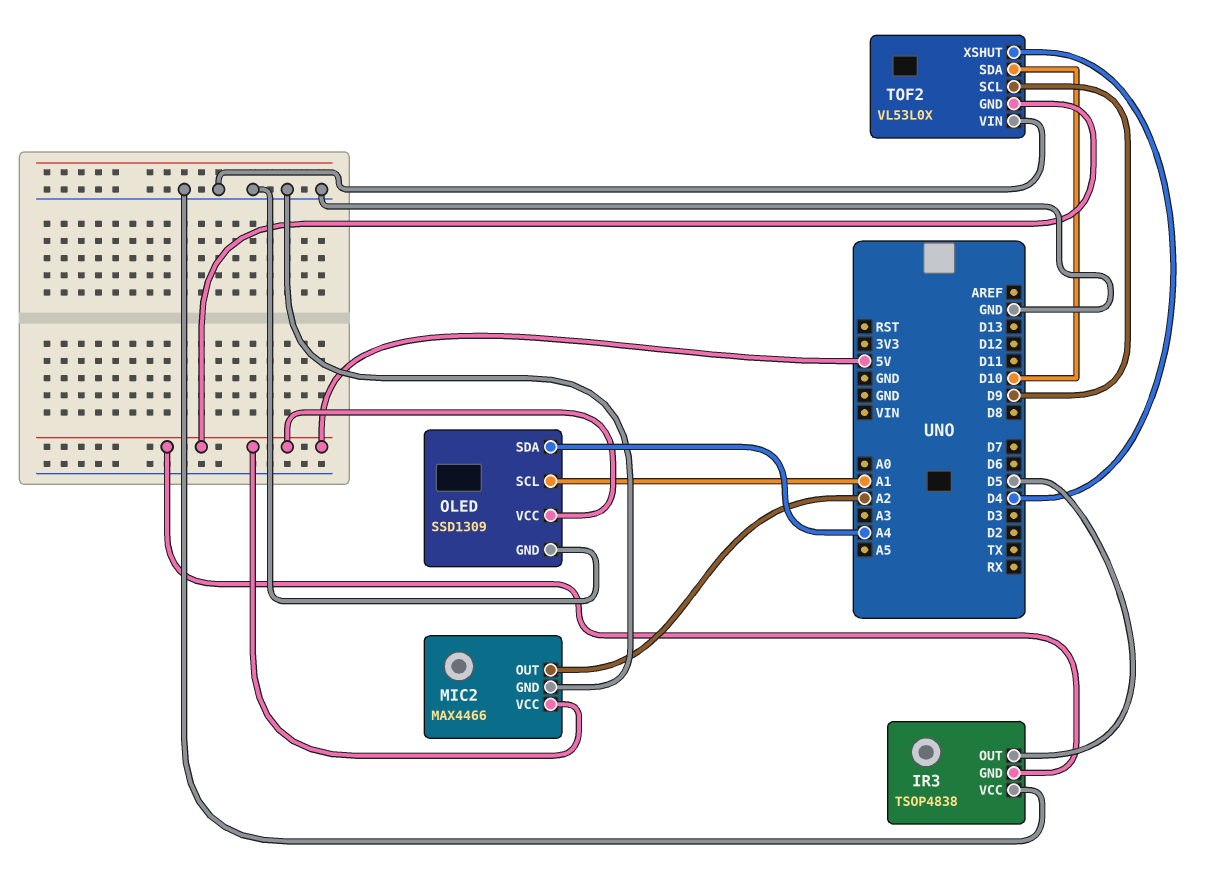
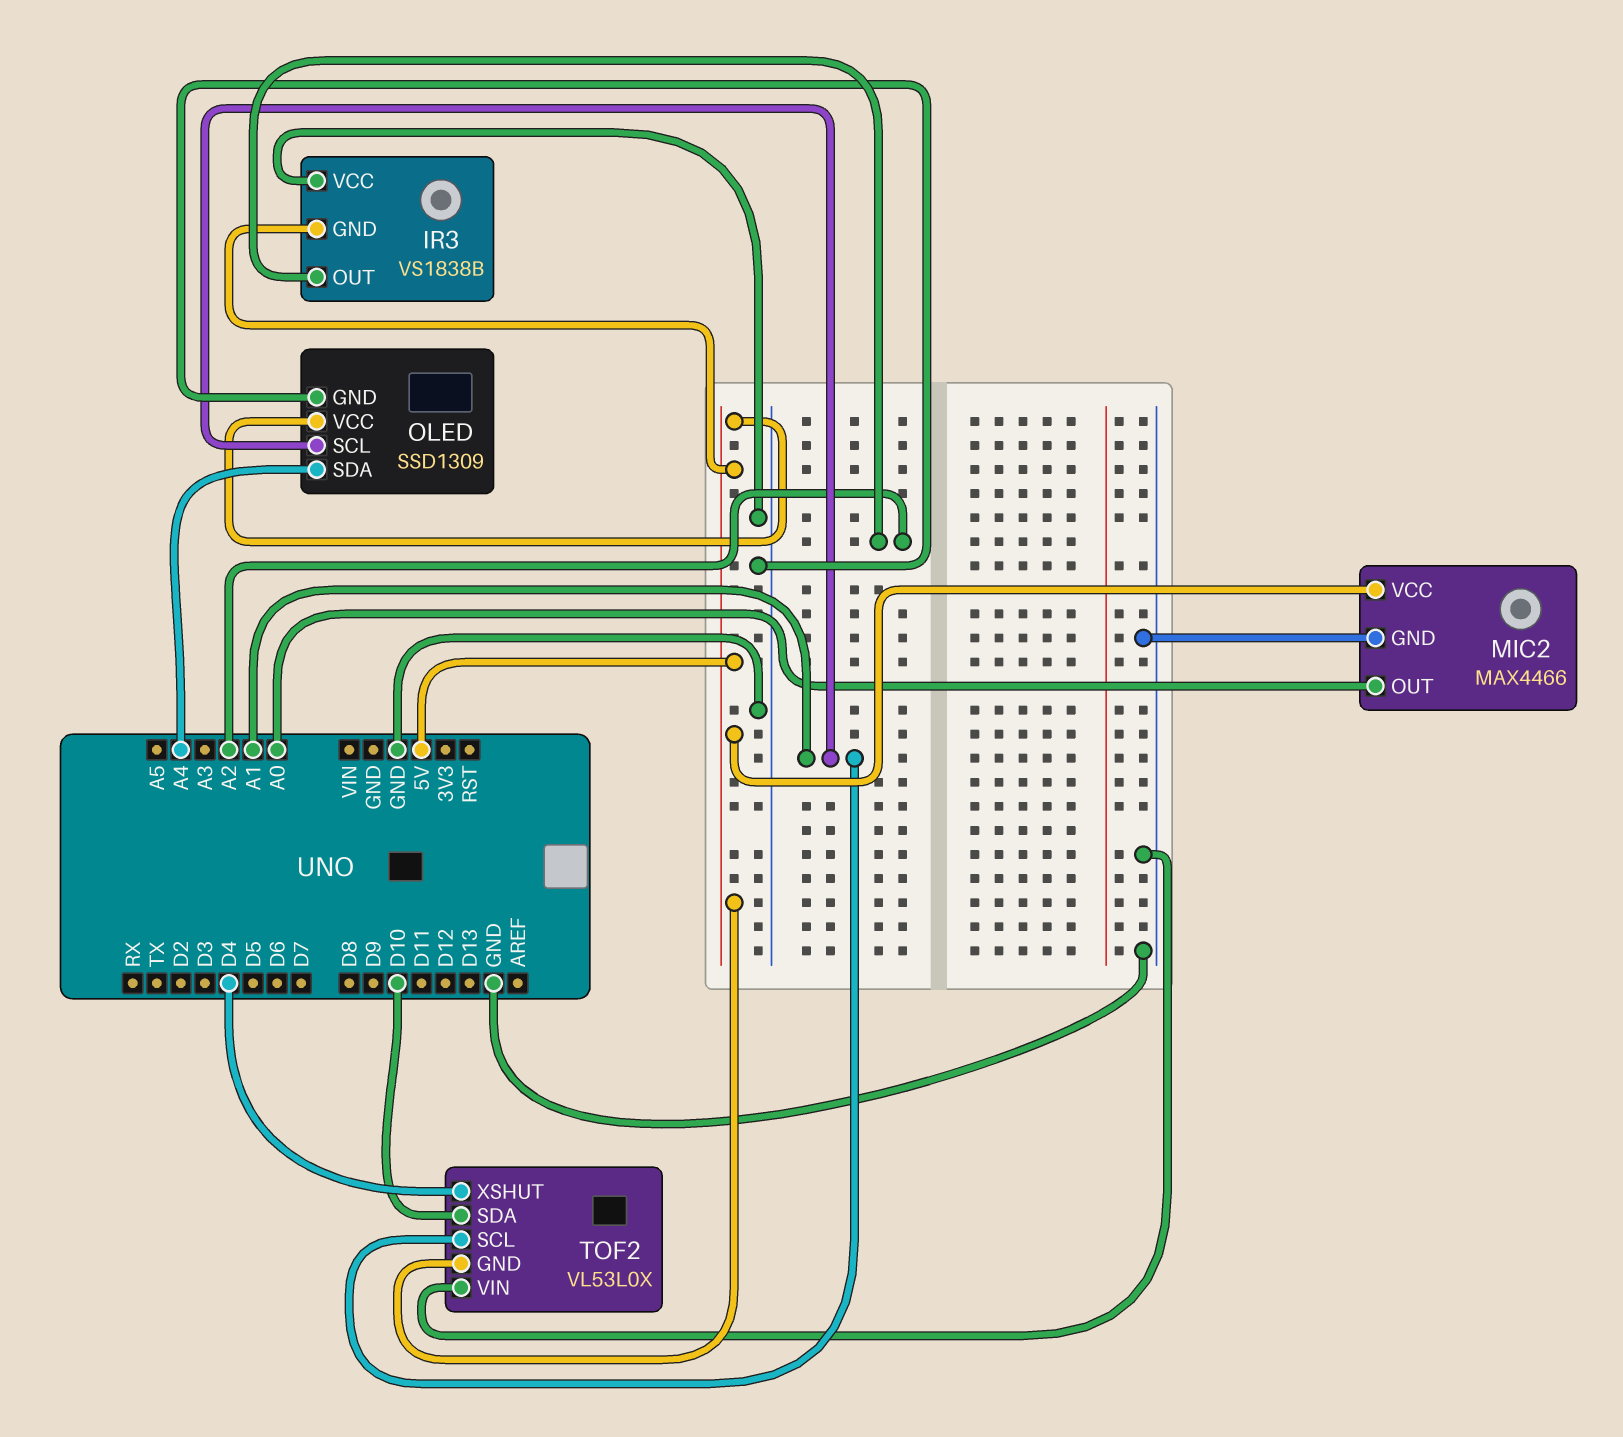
IR3: TSOP4838 -> VS1838B
IR3 pin OUT: D5 -> A2
MIC2 pin OUT: A2 -> A0
TOF2 pin SCL: D9 -> A1

